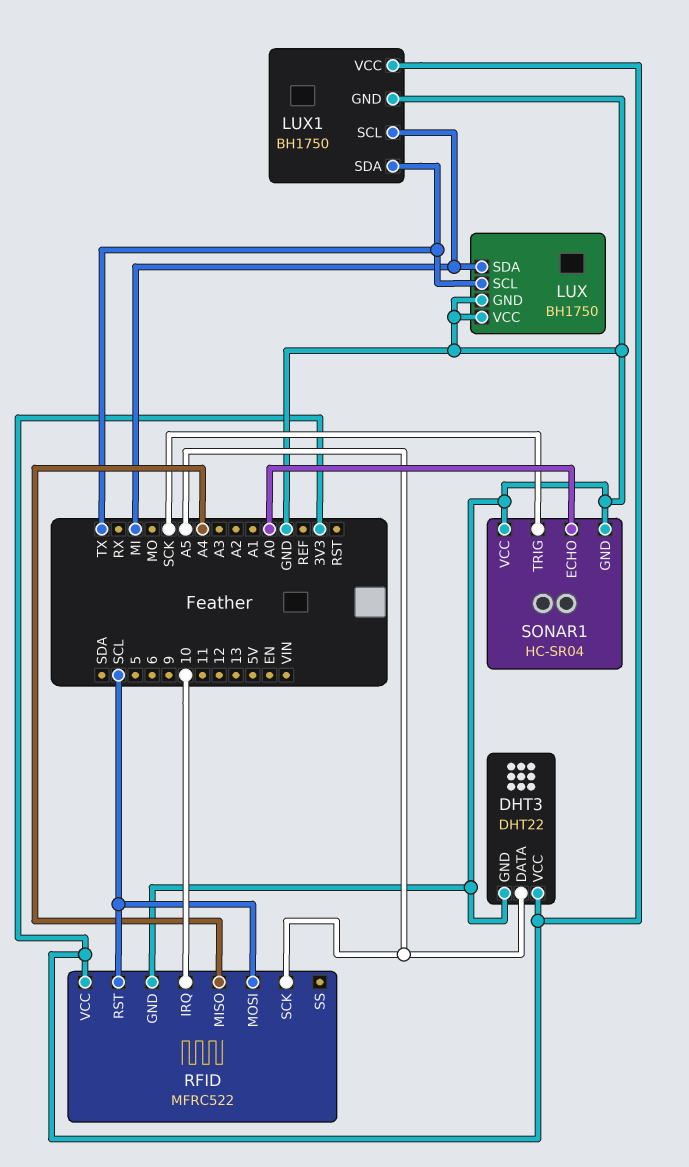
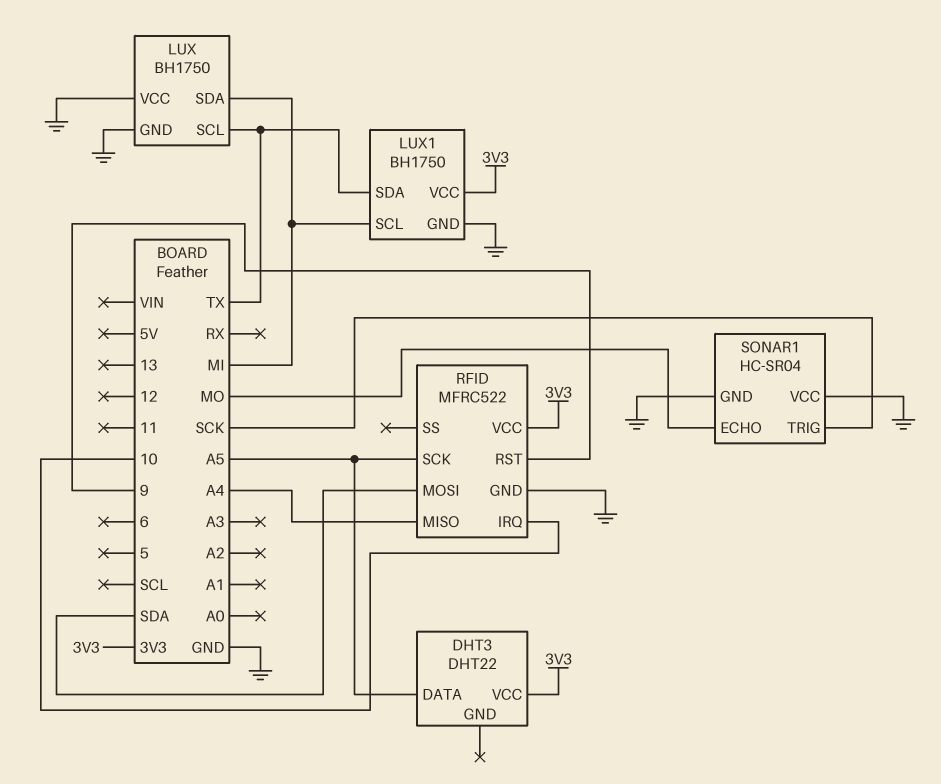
DHT3 pin GND: GND -> none
RFID pin MOSI: SCL -> SDA
RFID pin RST: SCL -> 9
SONAR1 pin ECHO: A0 -> MO

